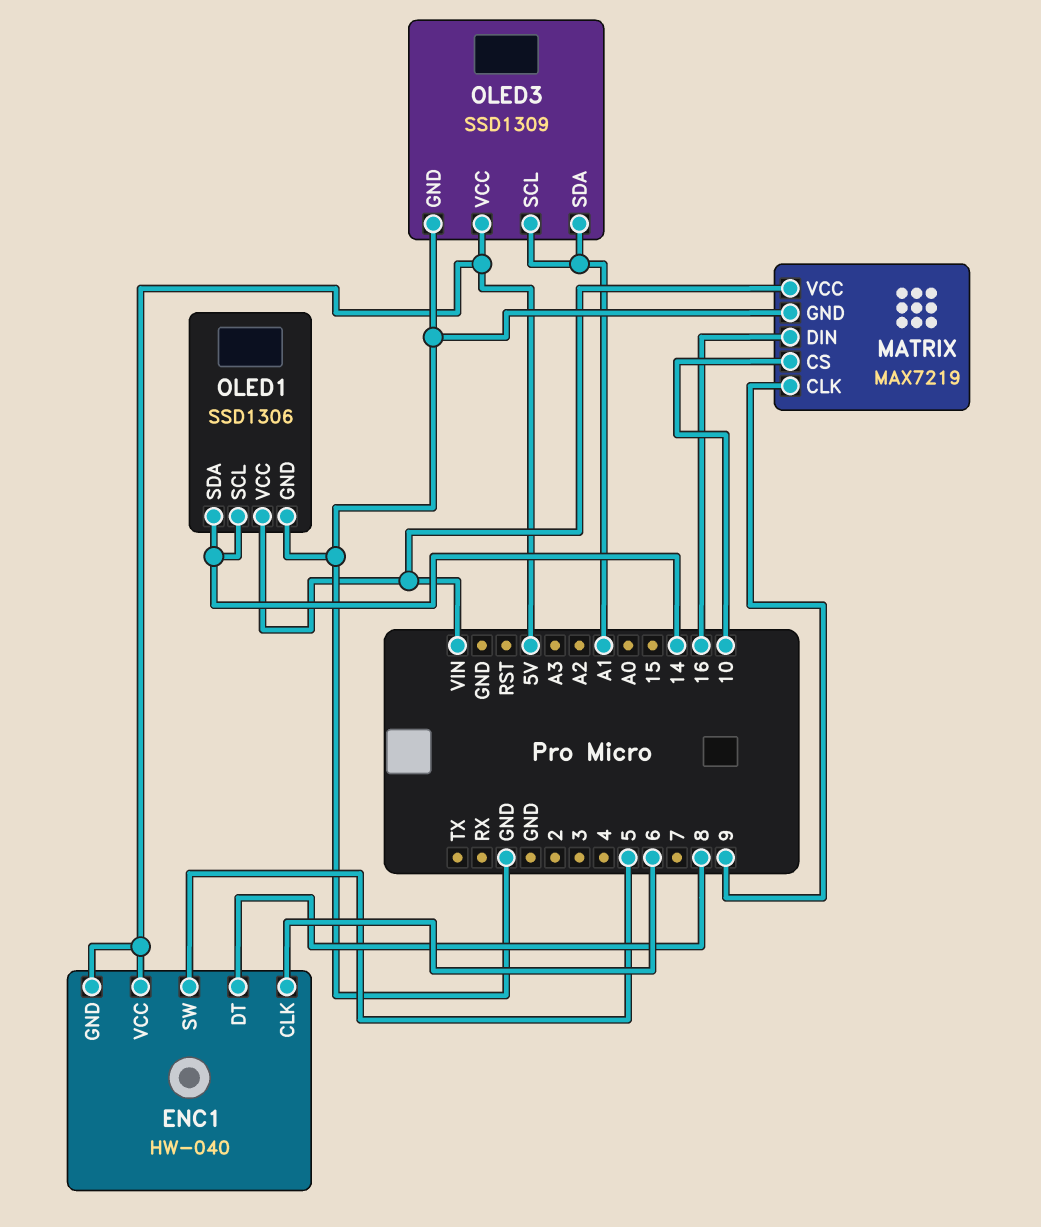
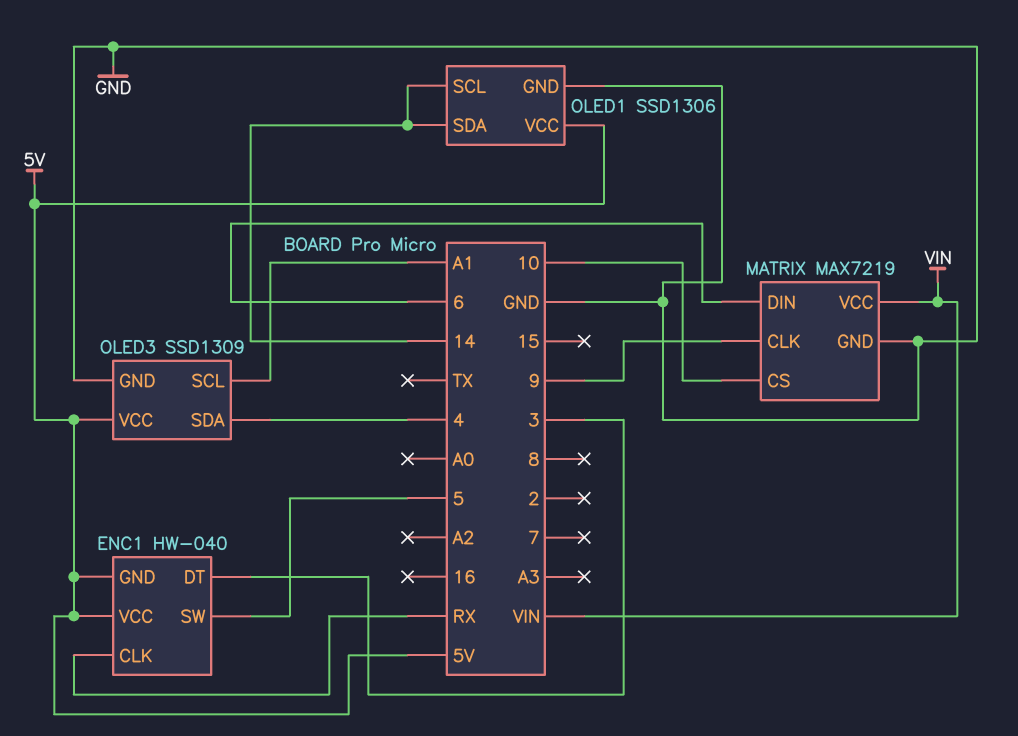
ENC1 pin CLK: 6 -> RX
ENC1 pin DT: 8 -> 3
MATRIX pin DIN: 16 -> 6
OLED1 pin VCC: VIN -> 5V
OLED3 pin SDA: A1 -> 4

